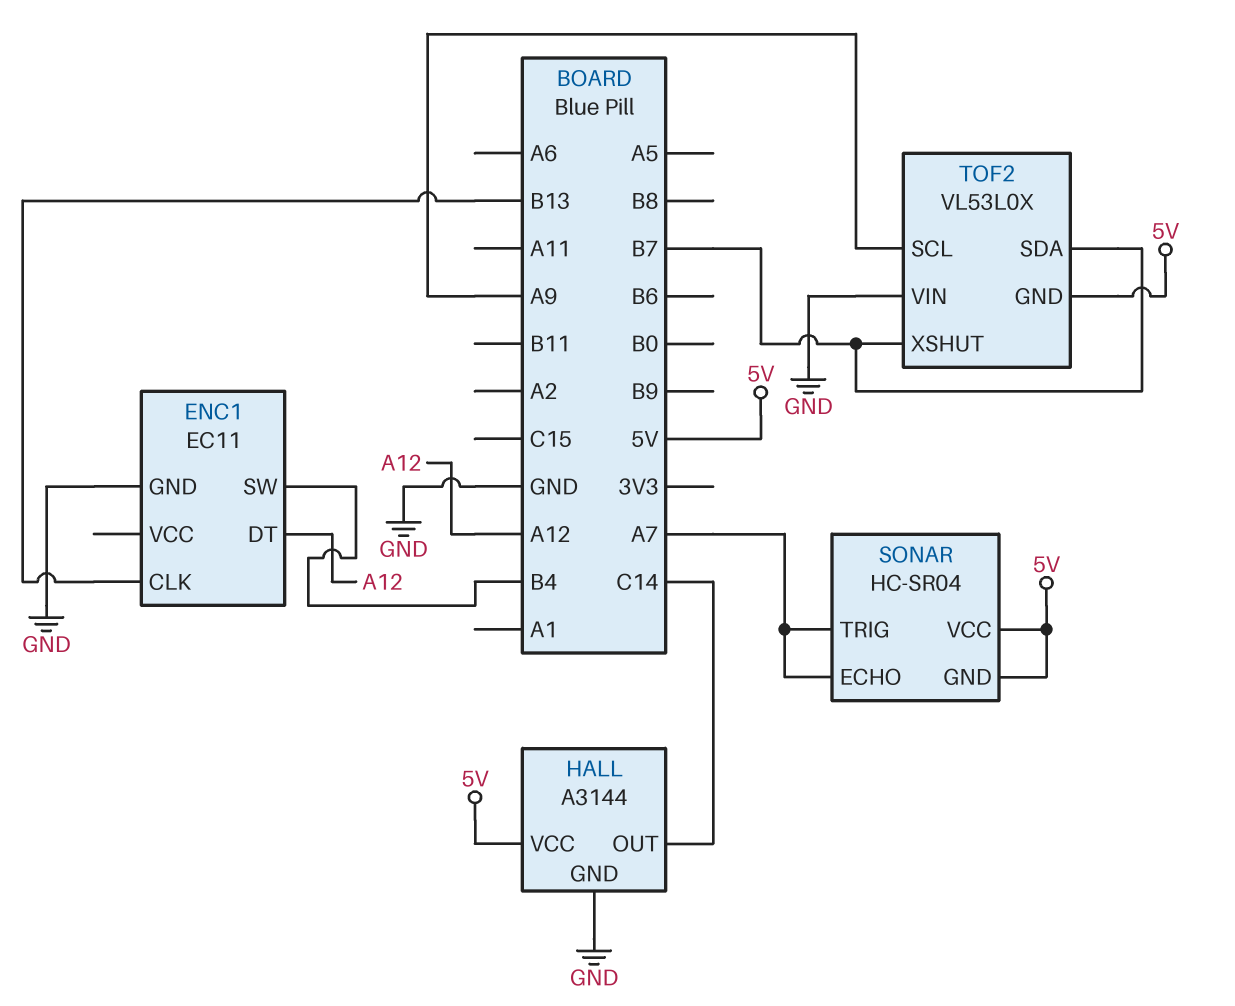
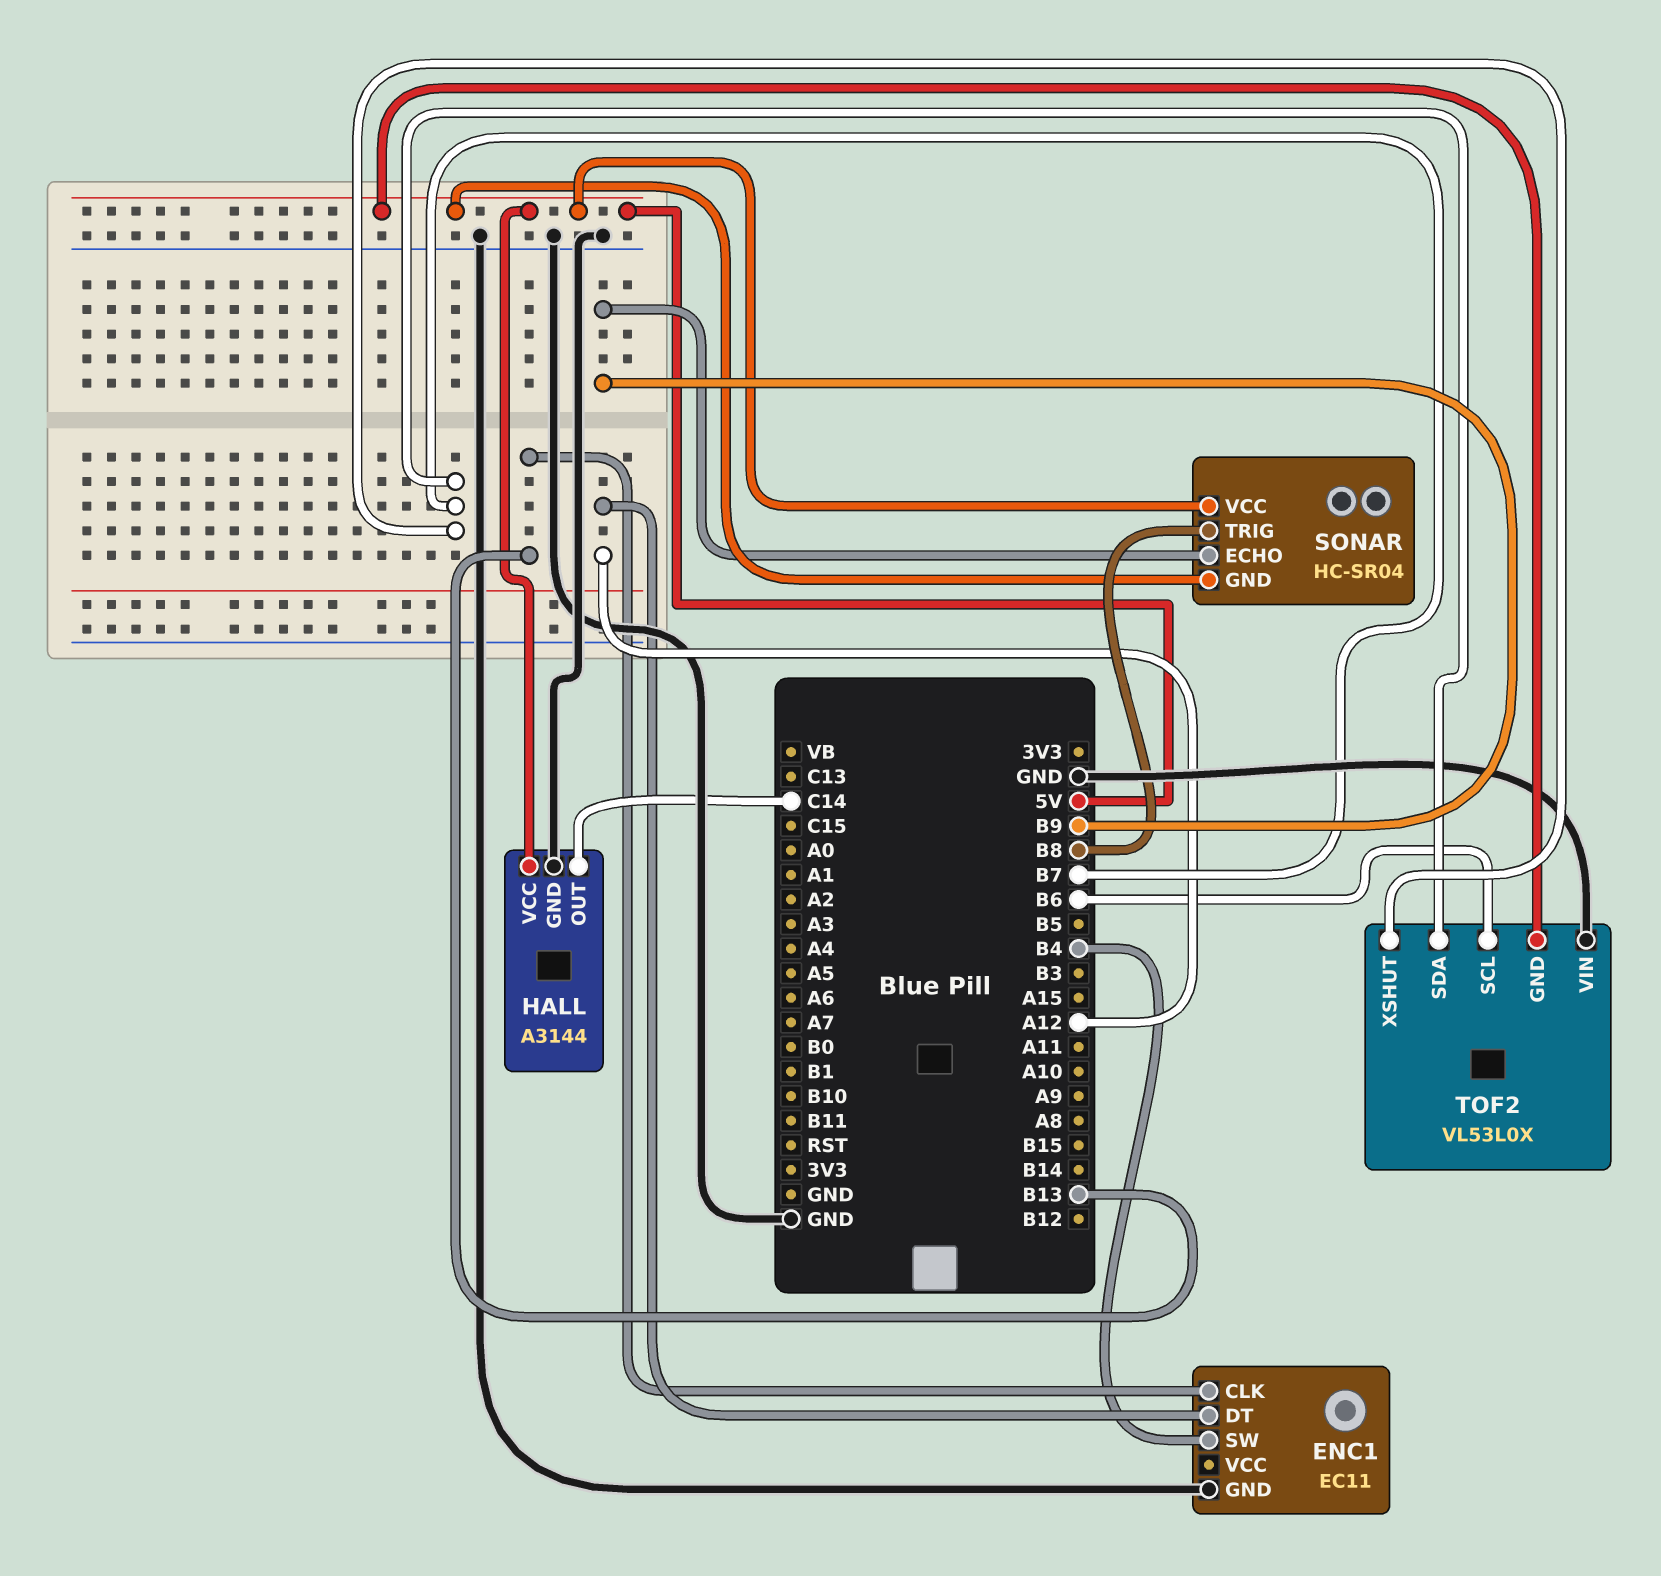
SONAR pin ECHO: A7 -> B9
SONAR pin TRIG: A7 -> B8
TOF2 pin SCL: A9 -> B6

